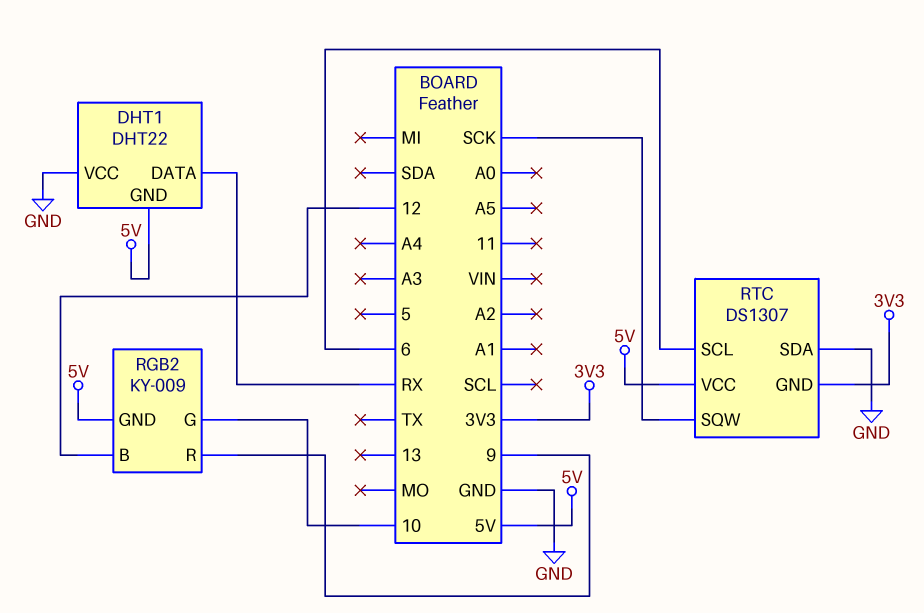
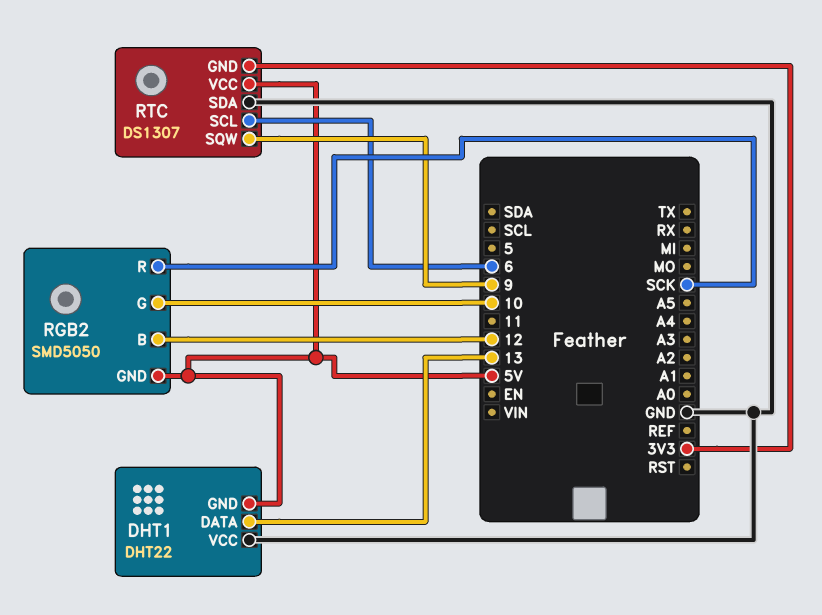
DHT1 pin DATA: RX -> 13
RGB2: KY-009 -> SMD5050
RGB2 pin R: 9 -> SCK
RTC pin SQW: SCK -> 9

